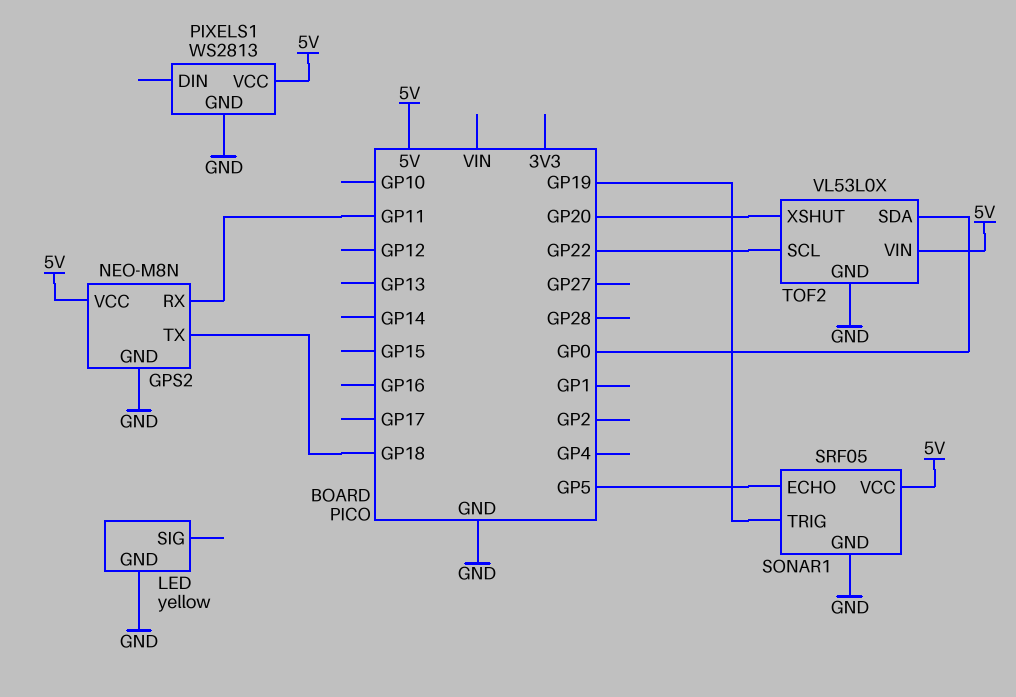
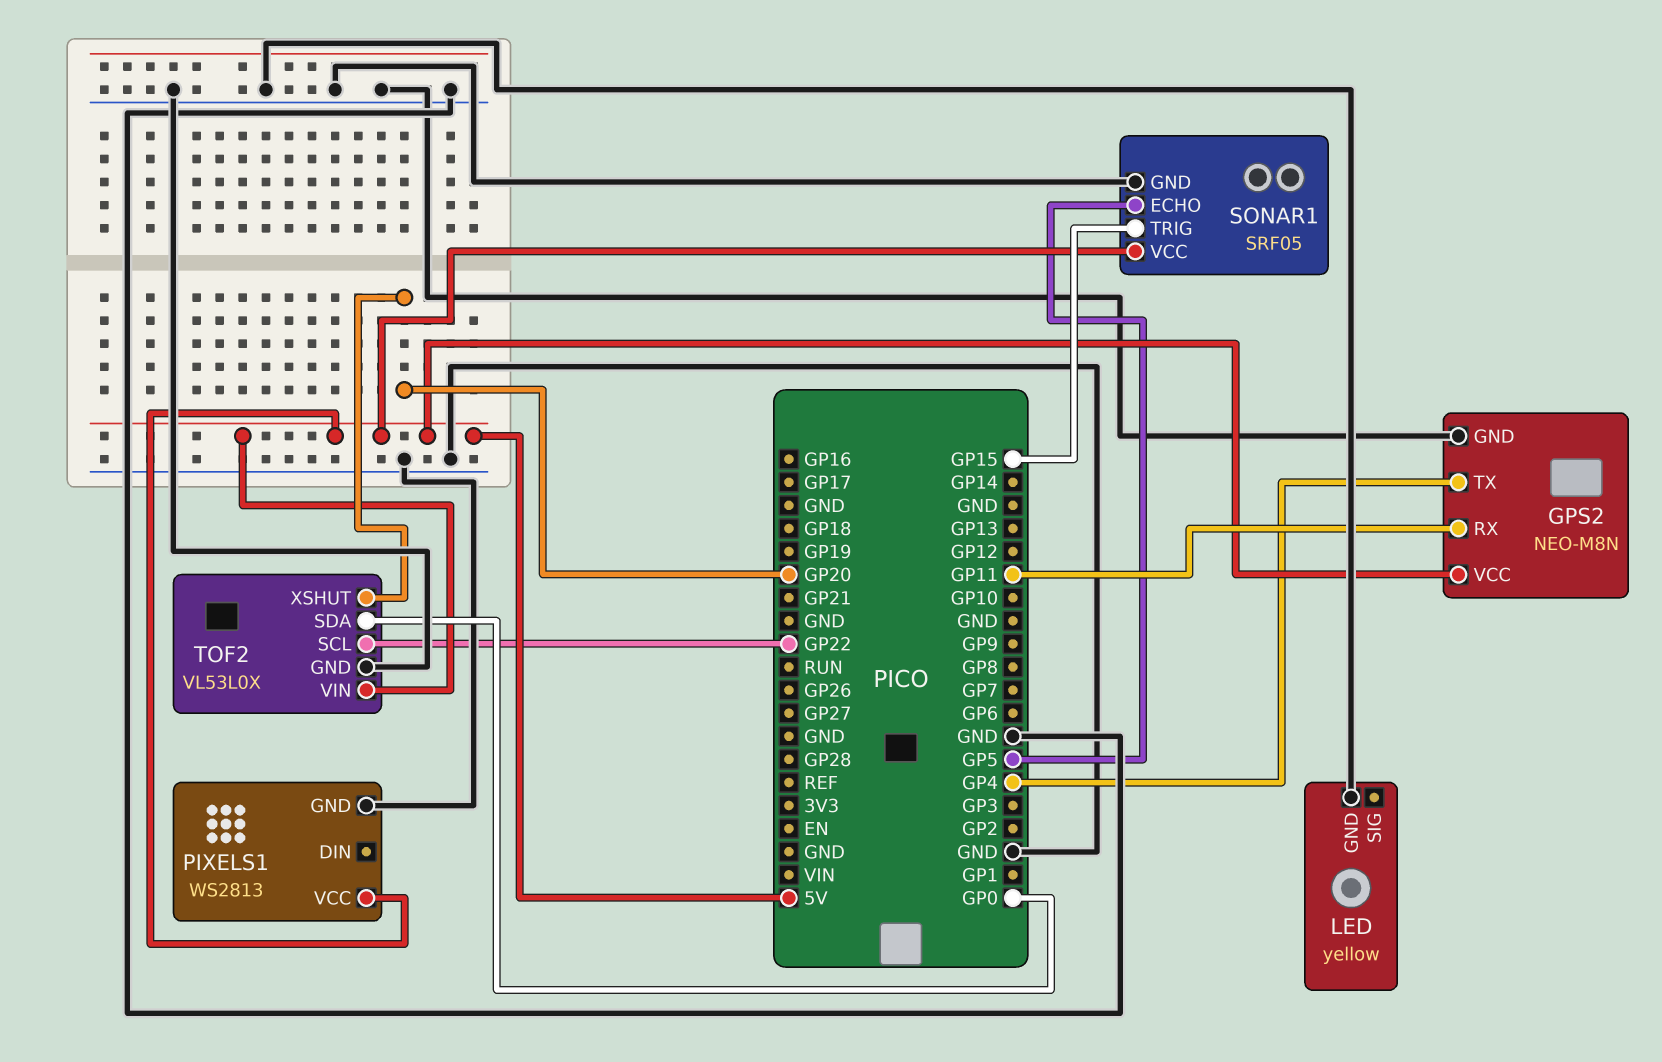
GPS2 pin TX: GP18 -> GP4
SONAR1 pin TRIG: GP19 -> GP15

